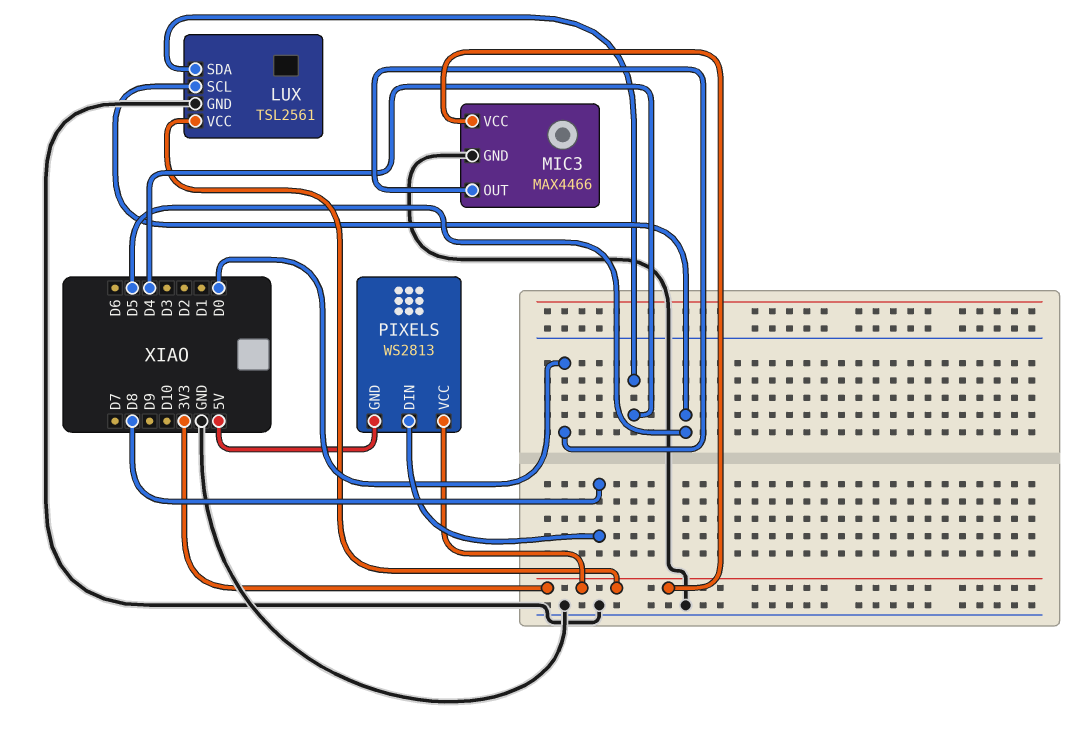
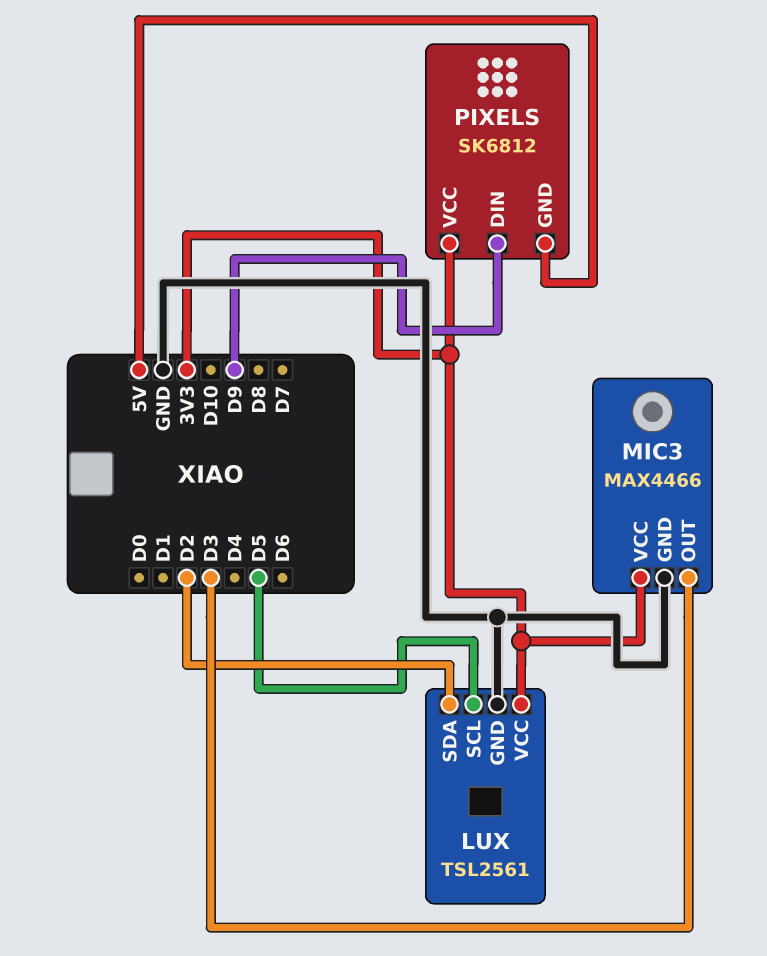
LUX pin SDA: D4 -> D2
MIC3 pin OUT: D0 -> D3
PIXELS: WS2813 -> SK6812
PIXELS pin DIN: D8 -> D9

